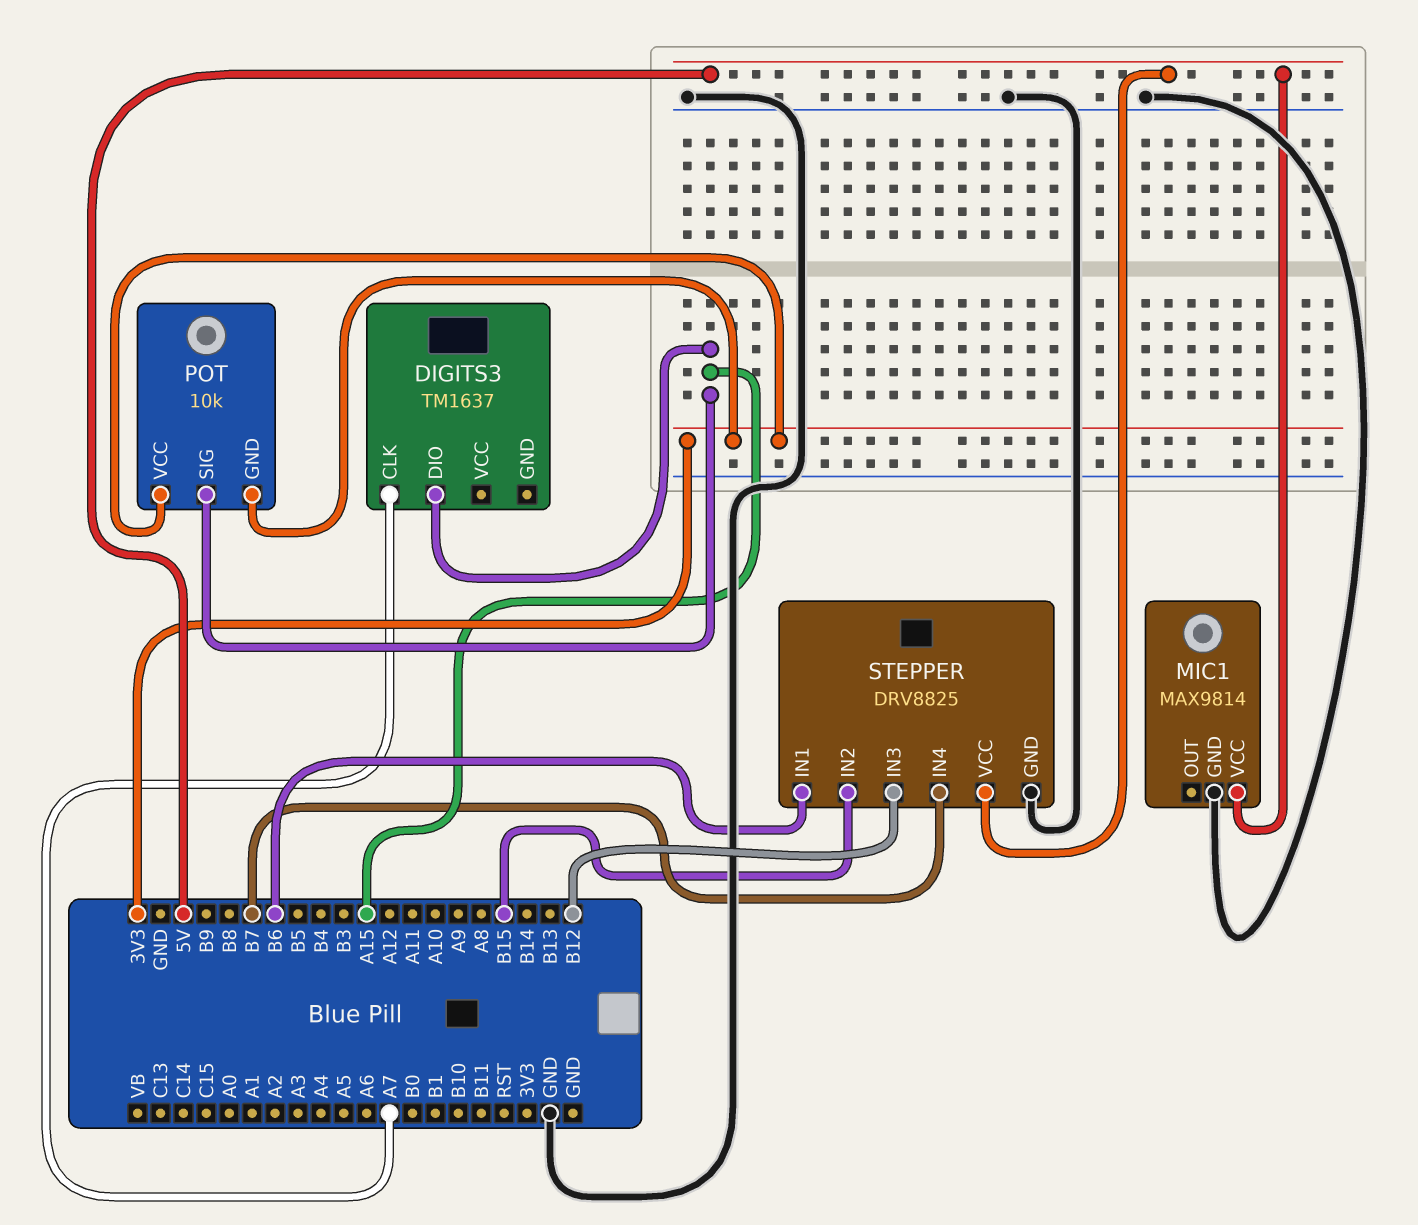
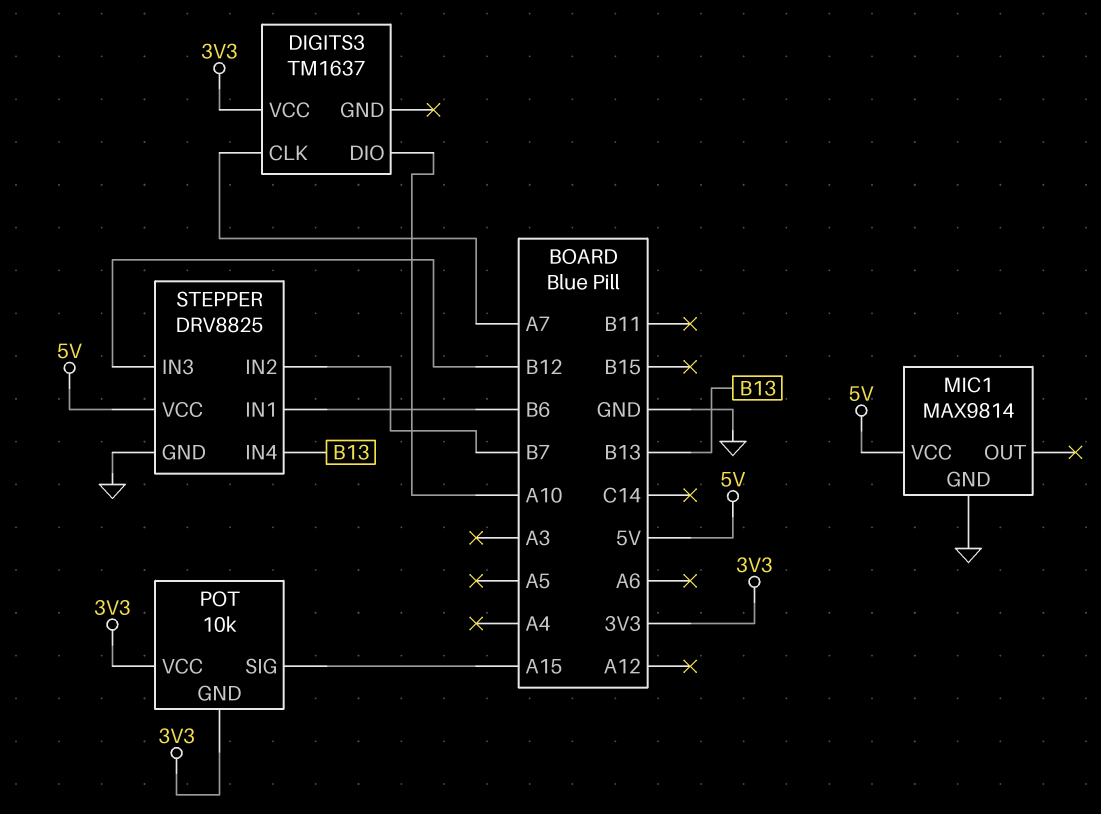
DIGITS3 pin DIO: A15 -> A10
DIGITS3 pin VCC: none -> 3V3
STEPPER pin IN2: B15 -> B7
STEPPER pin IN4: B7 -> B13

